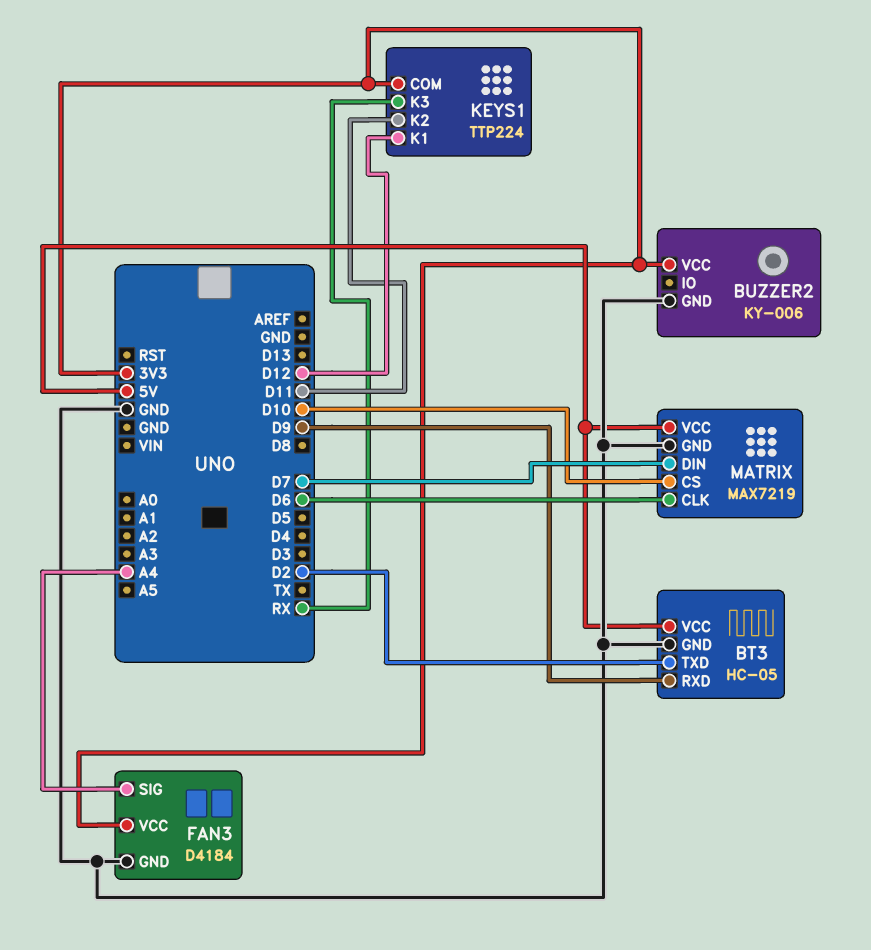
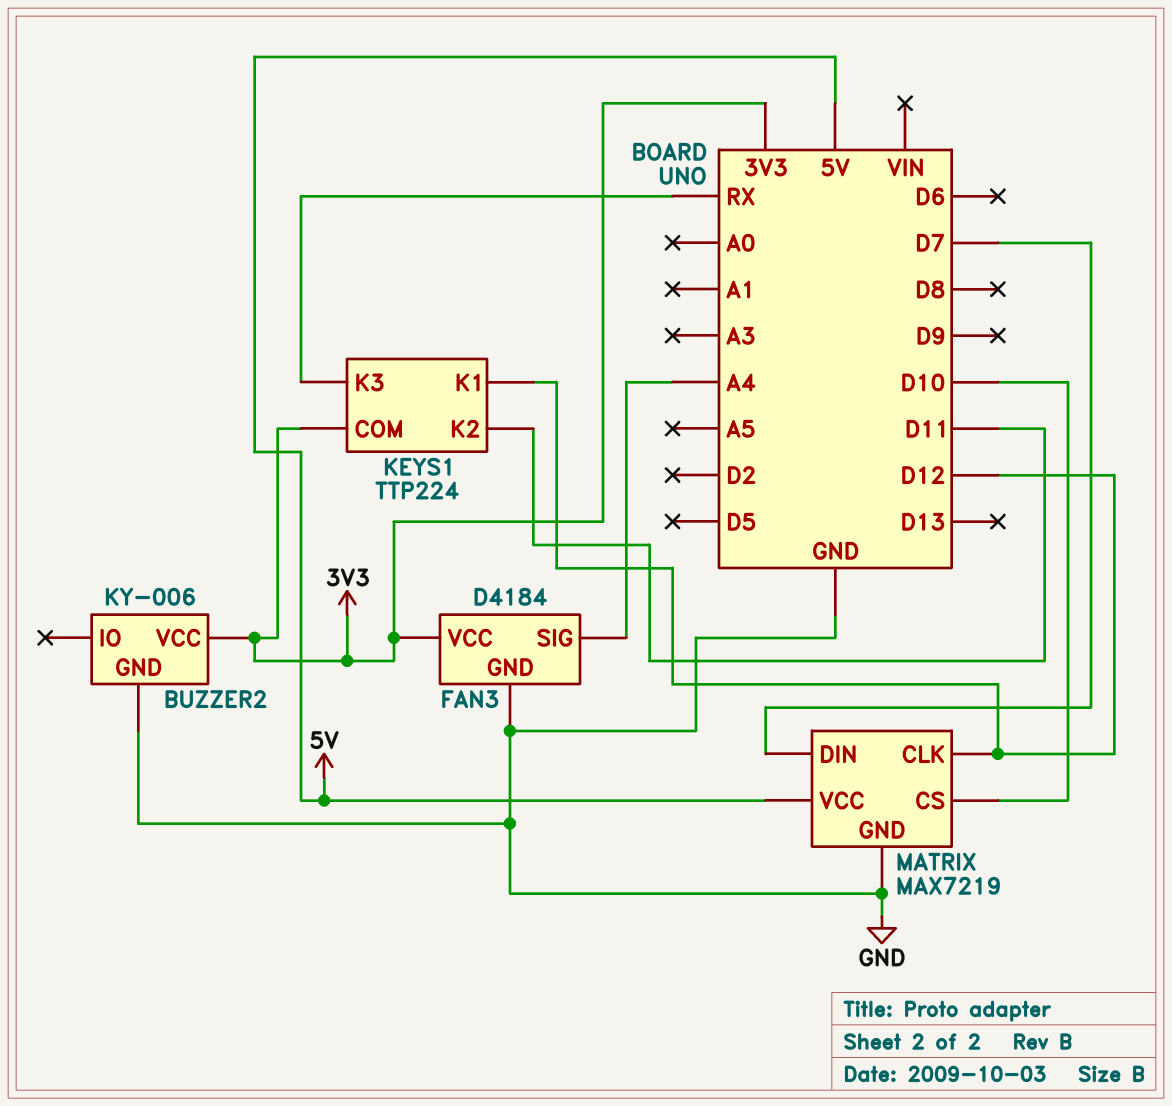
BT3: HC-05 -> none
BT3 pin GND: GND -> none
BT3 pin RXD: D9 -> none
BT3 pin TXD: D2 -> none
BT3 pin VCC: 5V -> none
MATRIX pin CLK: D6 -> D12

